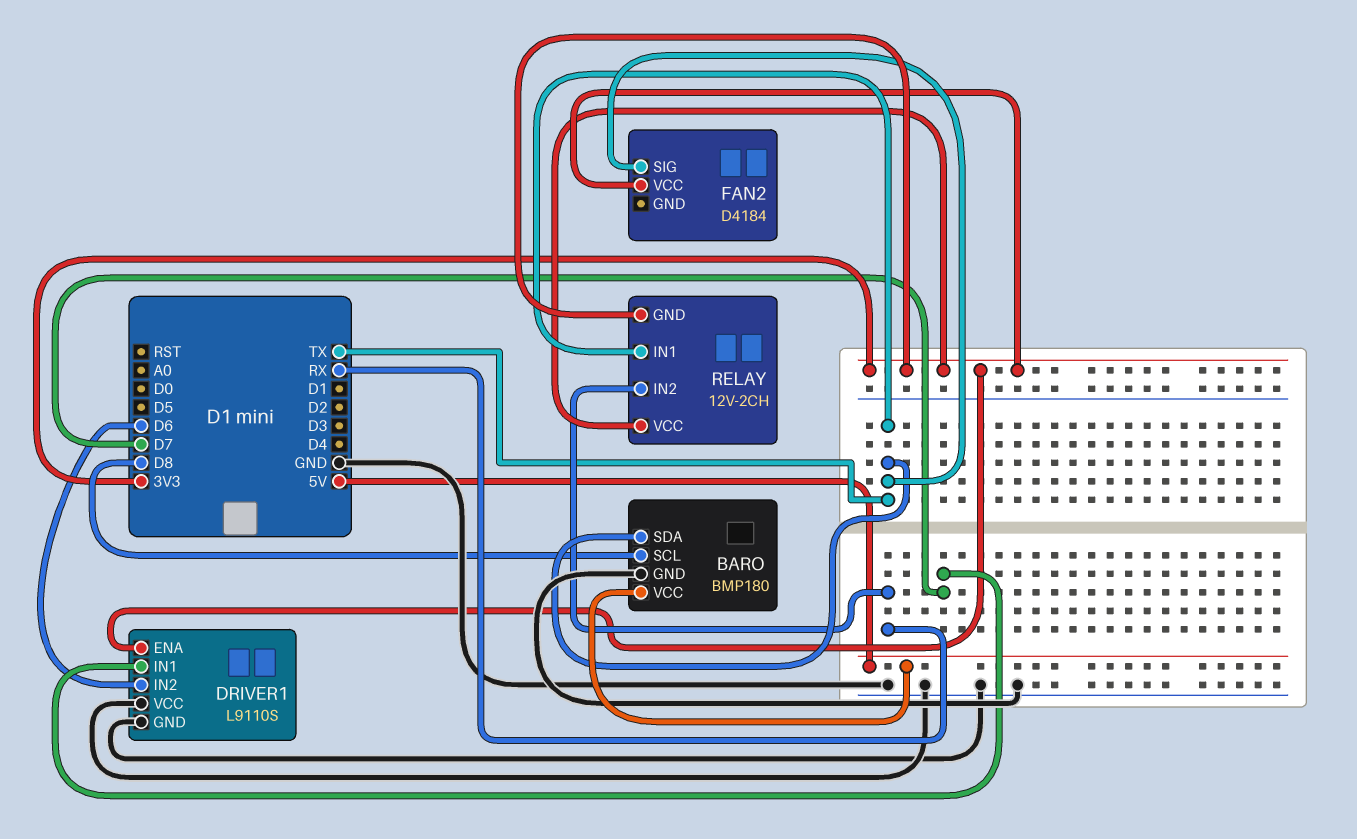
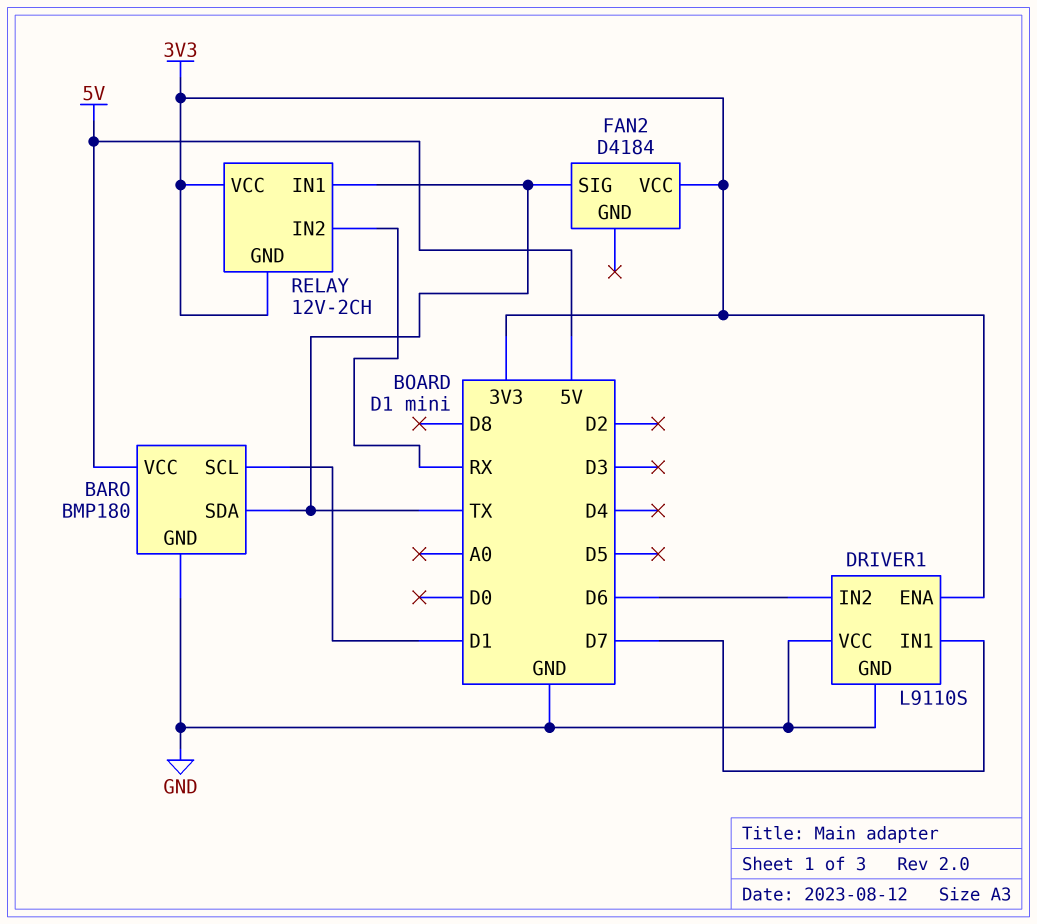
BARO pin SCL: D8 -> D1

